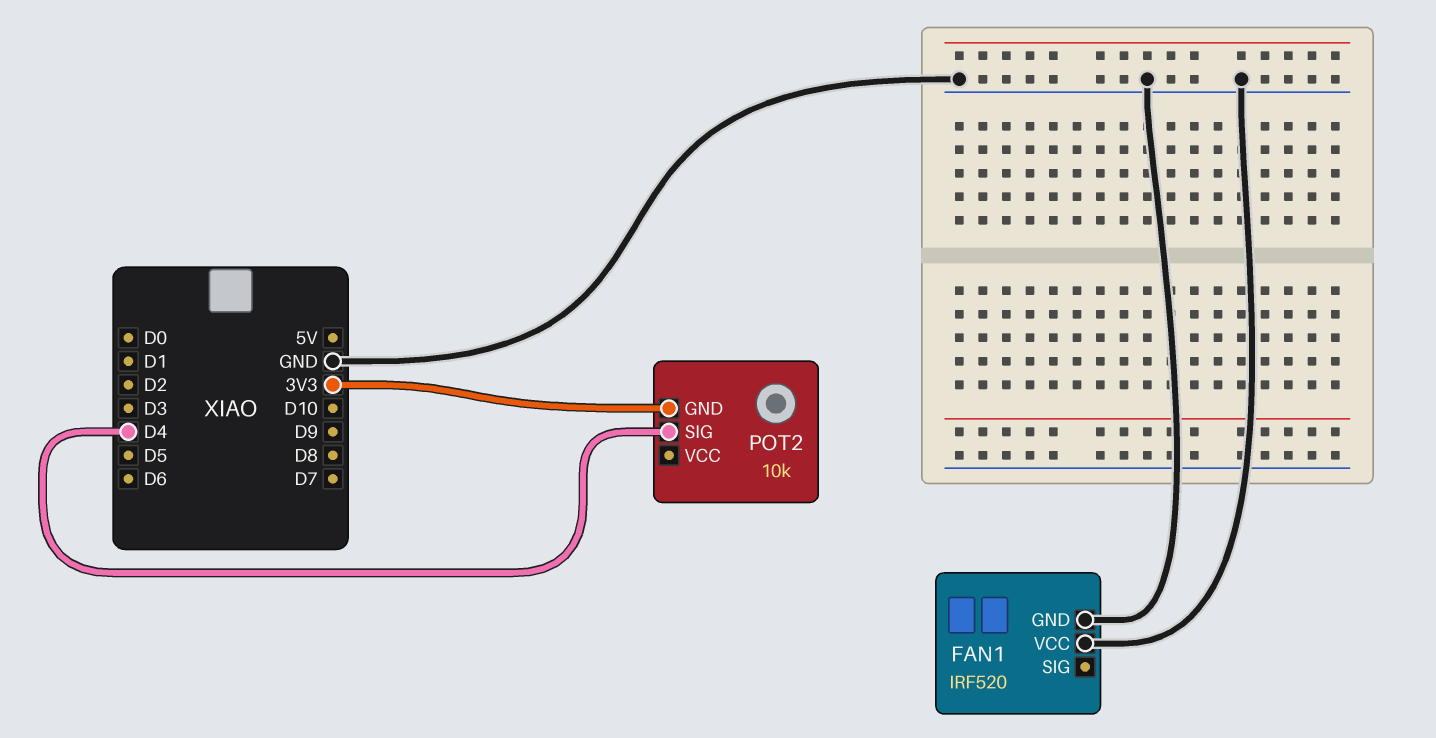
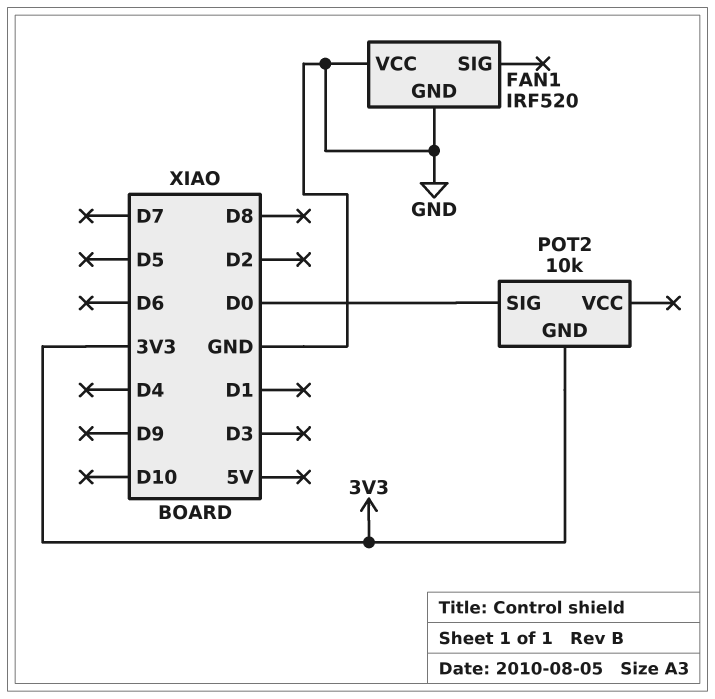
POT2 pin SIG: D4 -> D0

